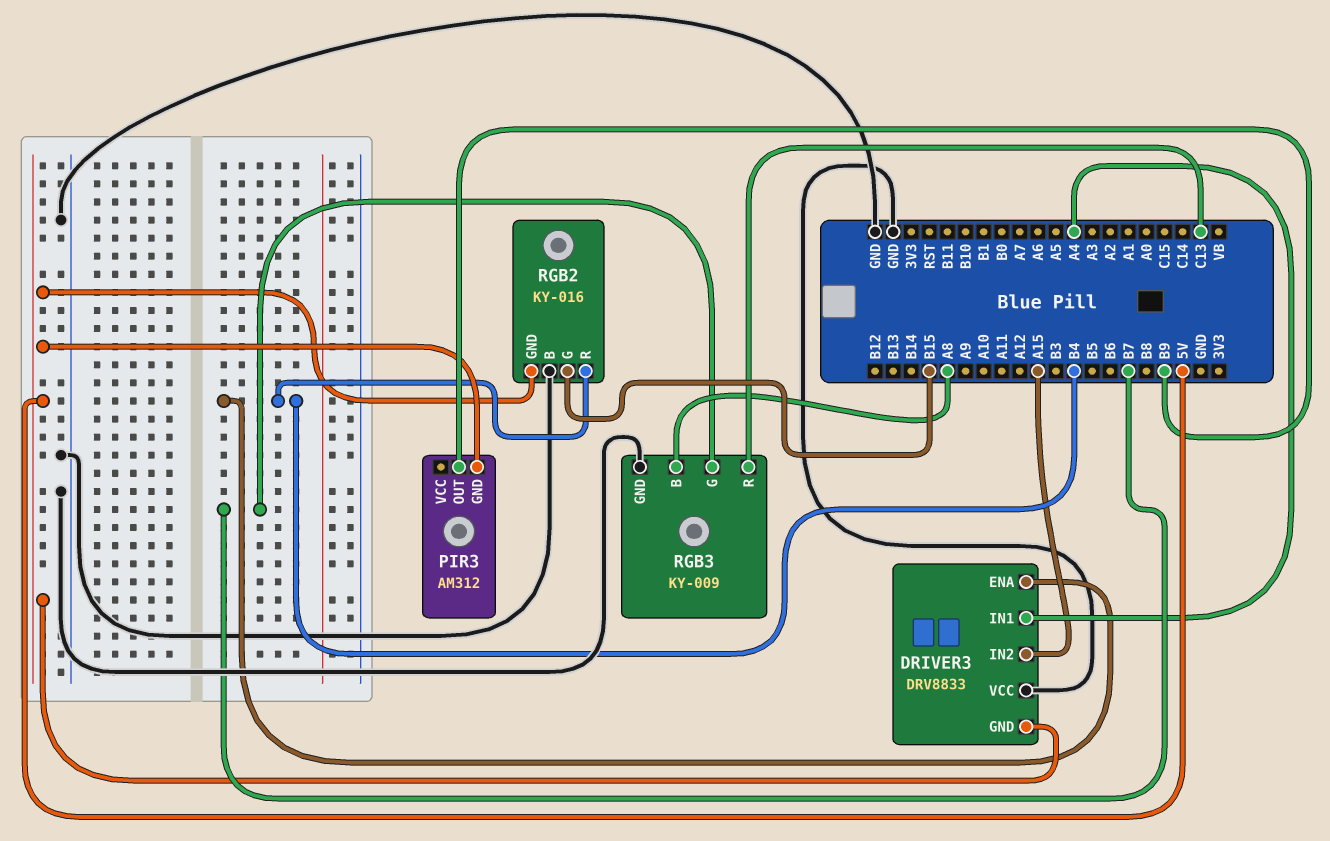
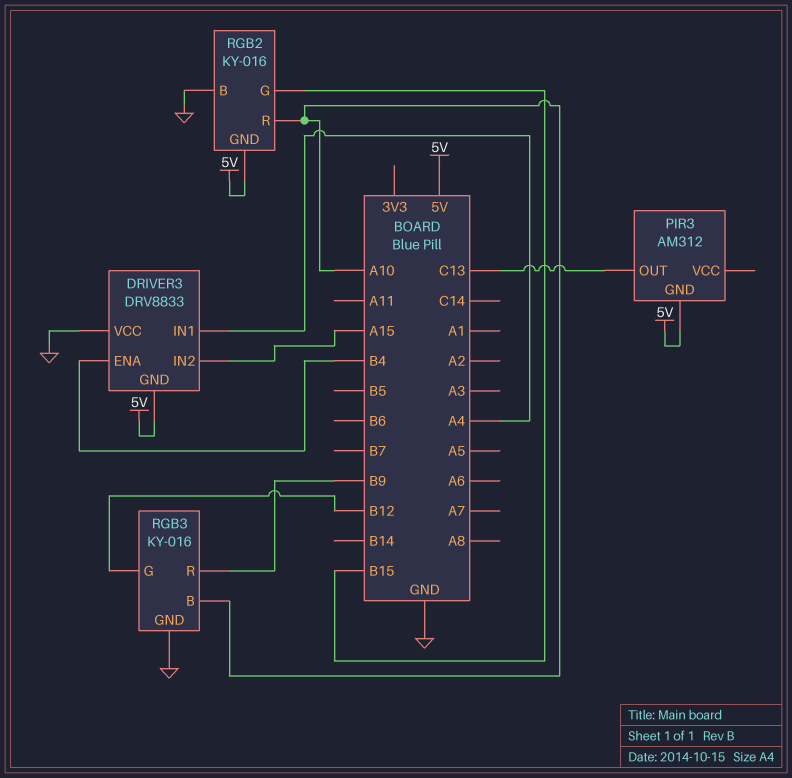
PIR3 pin OUT: B9 -> C13
RGB2 pin R: B4 -> A10
RGB3: KY-009 -> KY-016
RGB3 pin B: A8 -> A10
RGB3 pin G: B7 -> B12
RGB3 pin R: C13 -> B9

